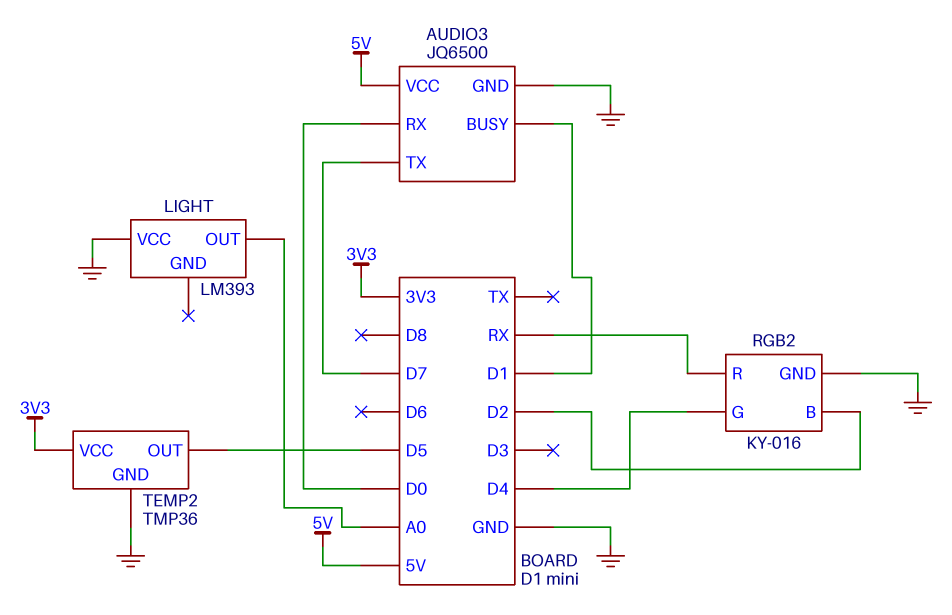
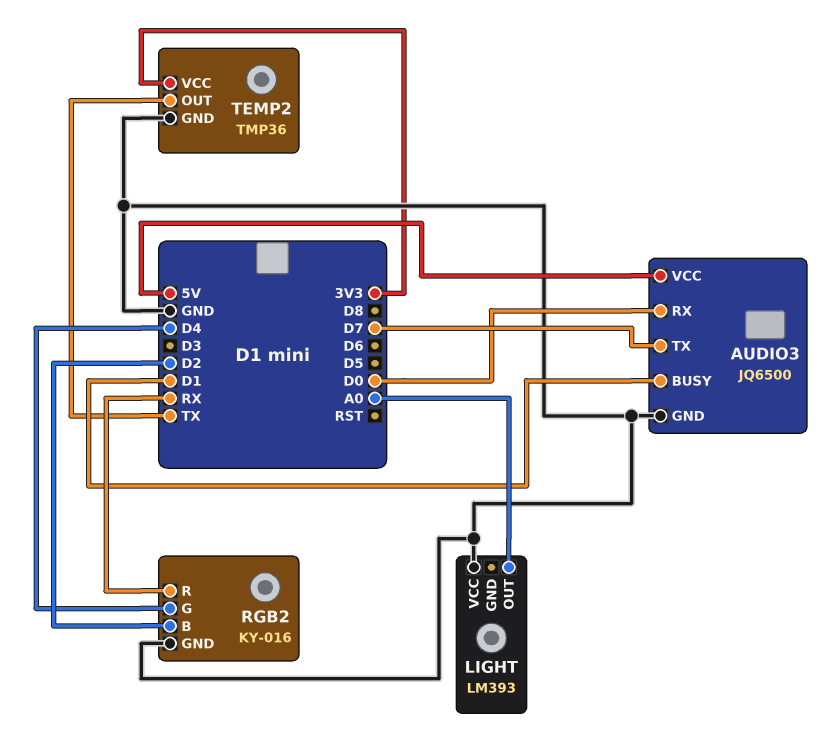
TEMP2 pin OUT: D5 -> TX

